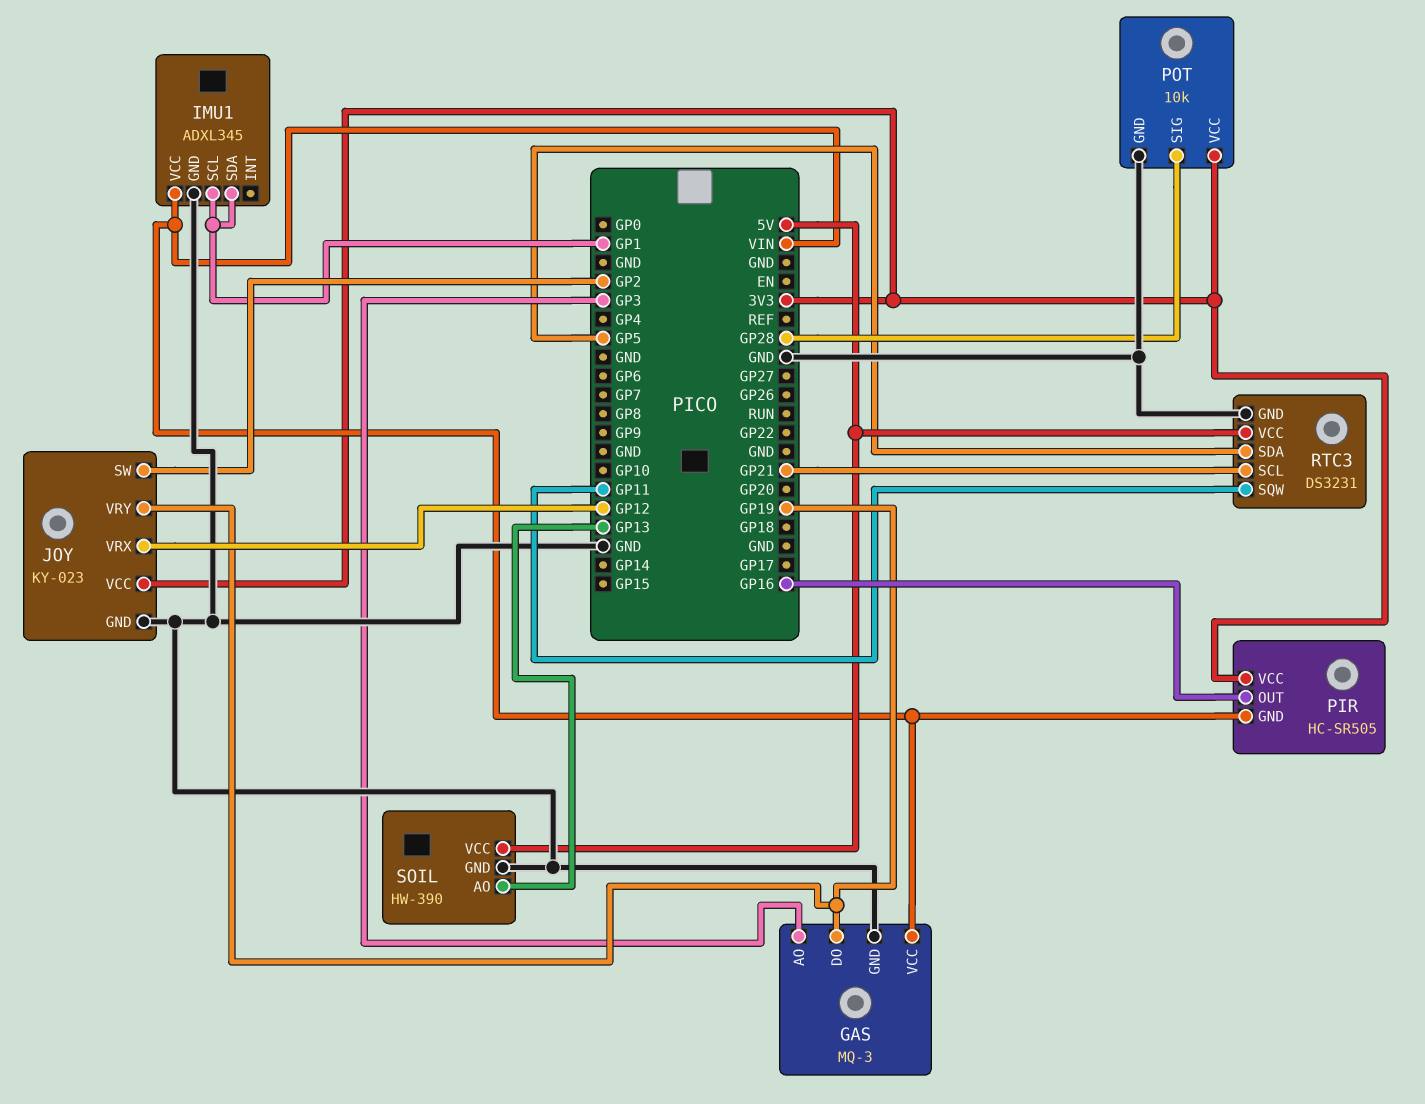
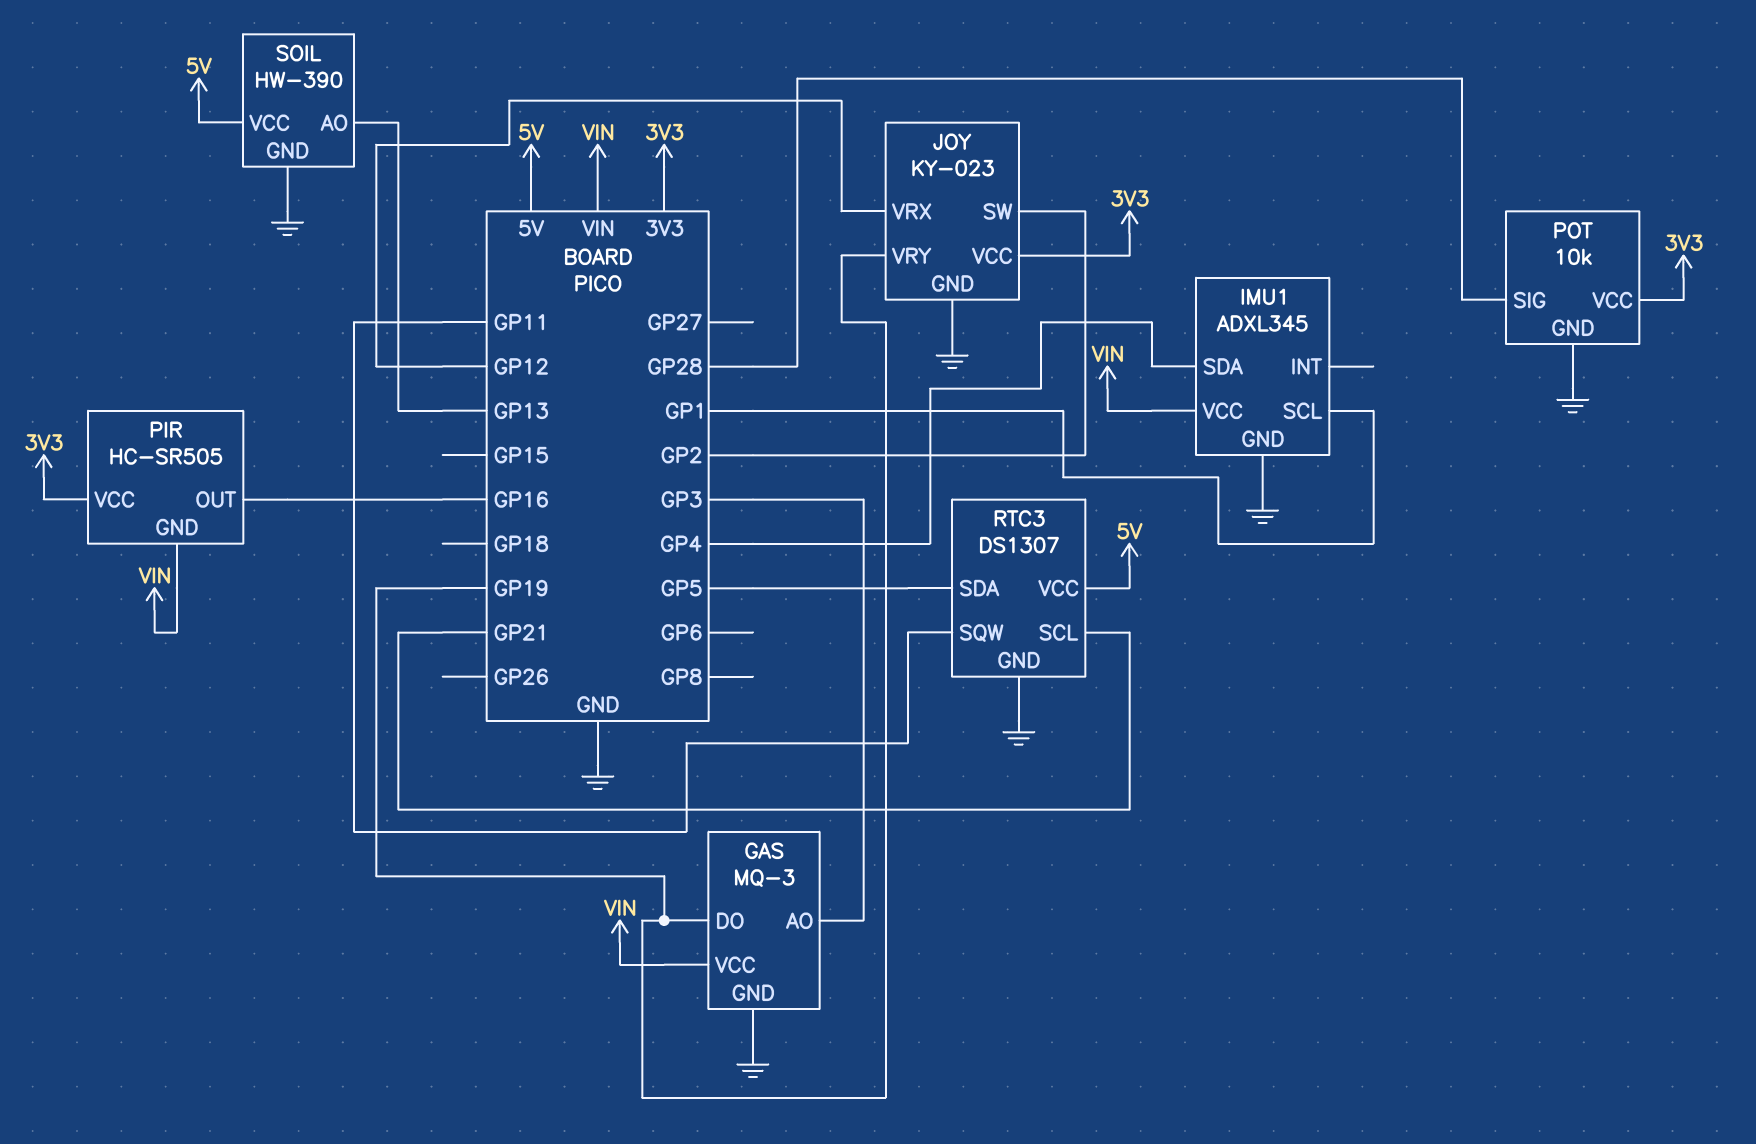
IMU1 pin SDA: GP1 -> GP4
RTC3: DS3231 -> DS1307

